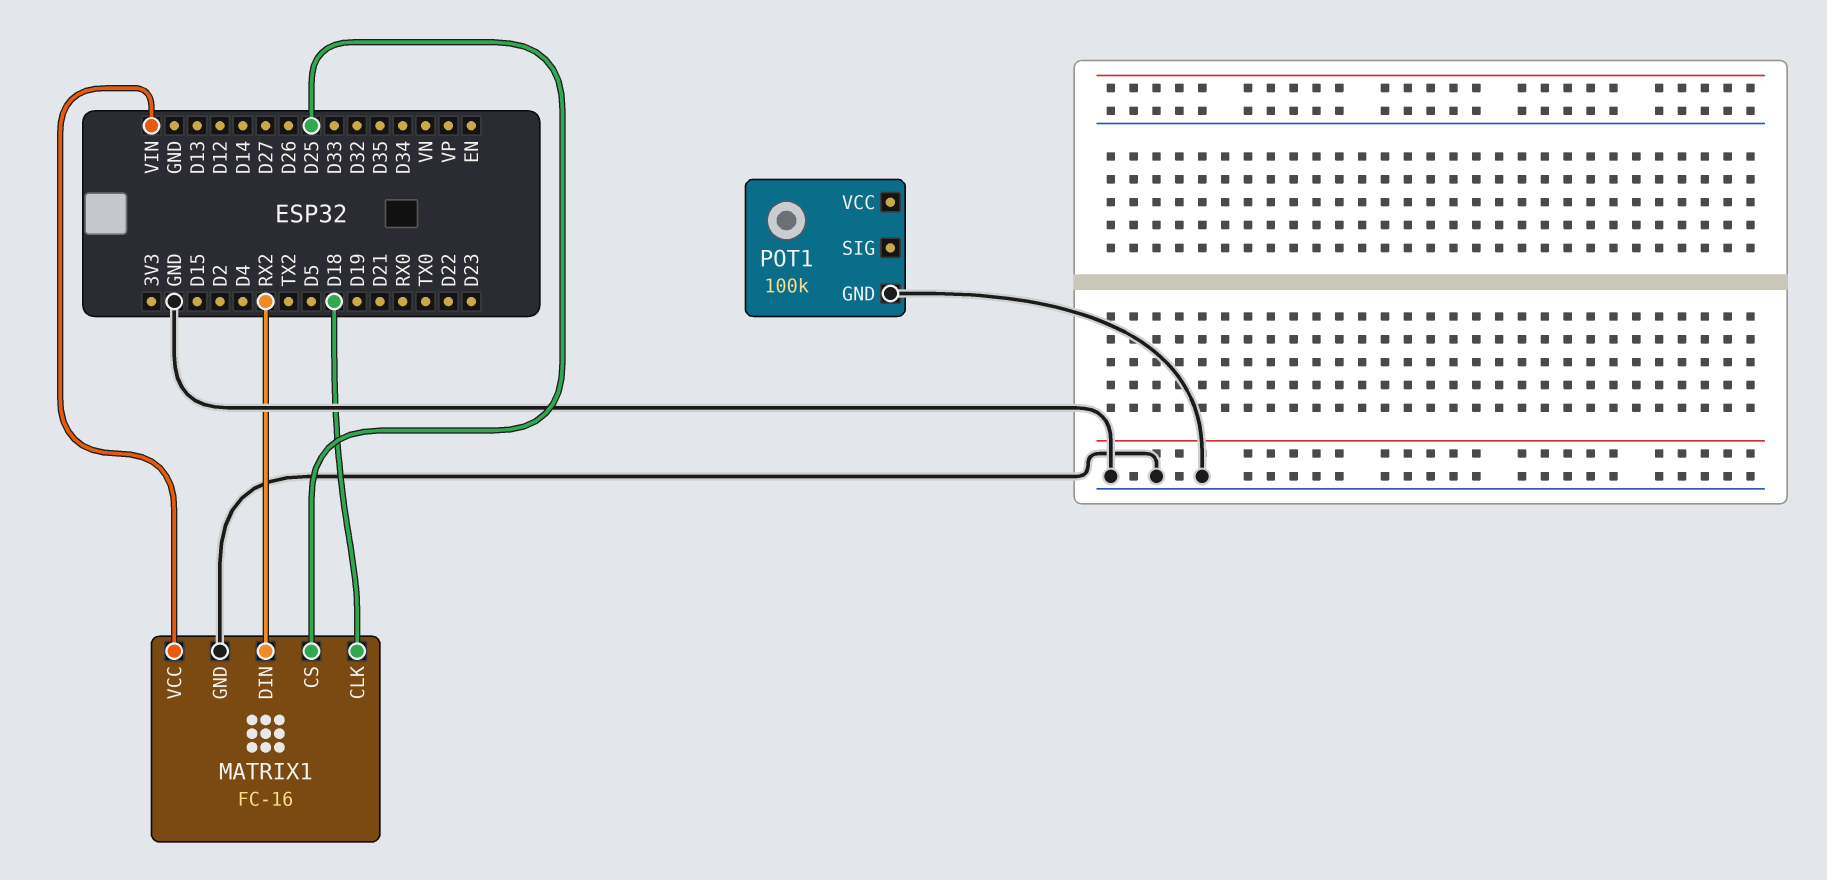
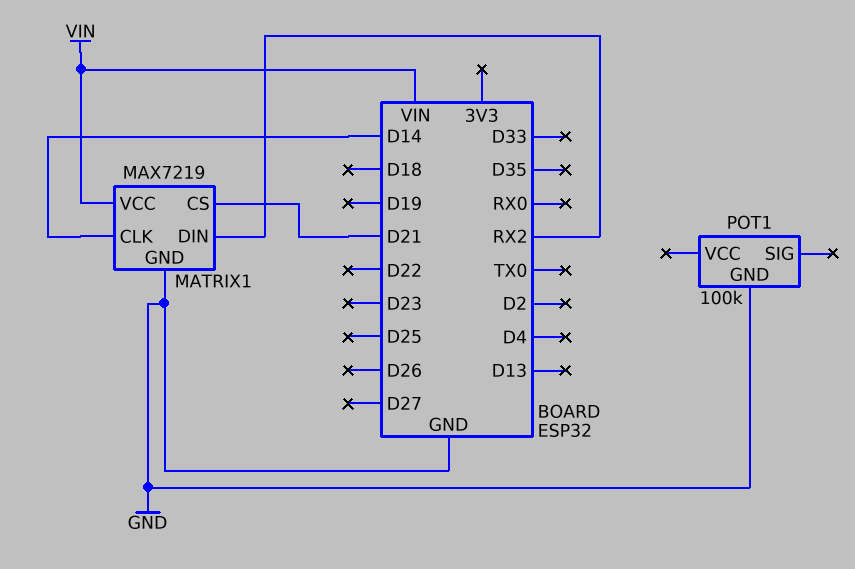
MATRIX1: FC-16 -> MAX7219
MATRIX1 pin CLK: D18 -> D14
MATRIX1 pin CS: D25 -> D21

